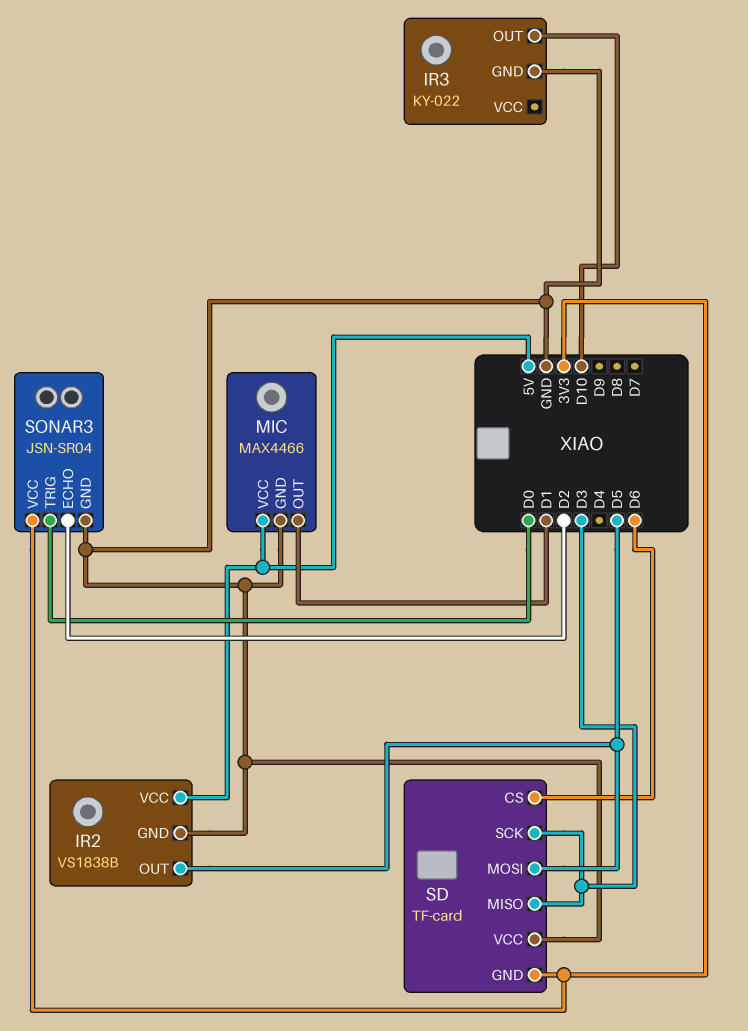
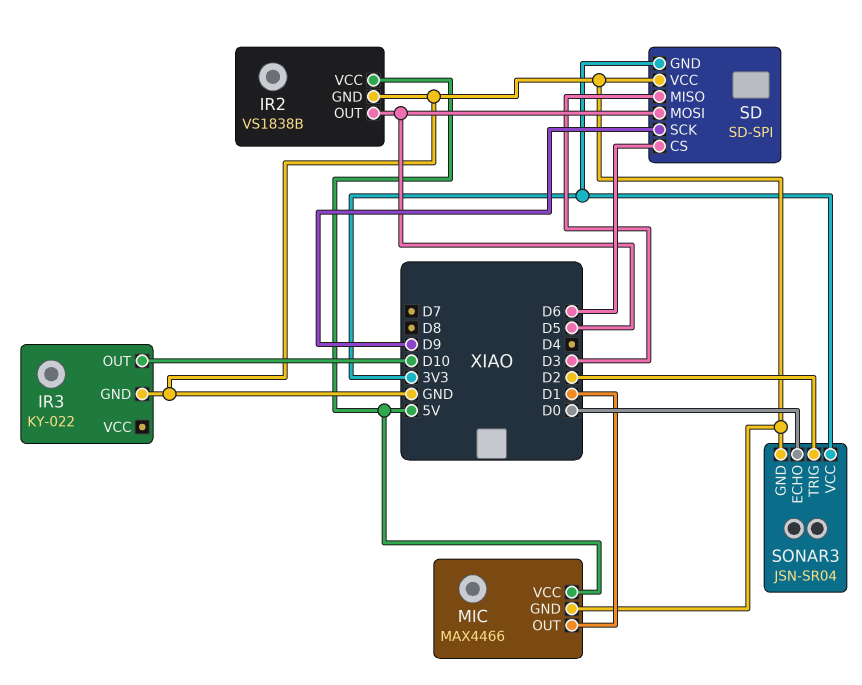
SD: TF-card -> SD-SPI
SD pin SCK: D3 -> D9
SONAR3 pin ECHO: D2 -> D0
SONAR3 pin TRIG: D0 -> D2

